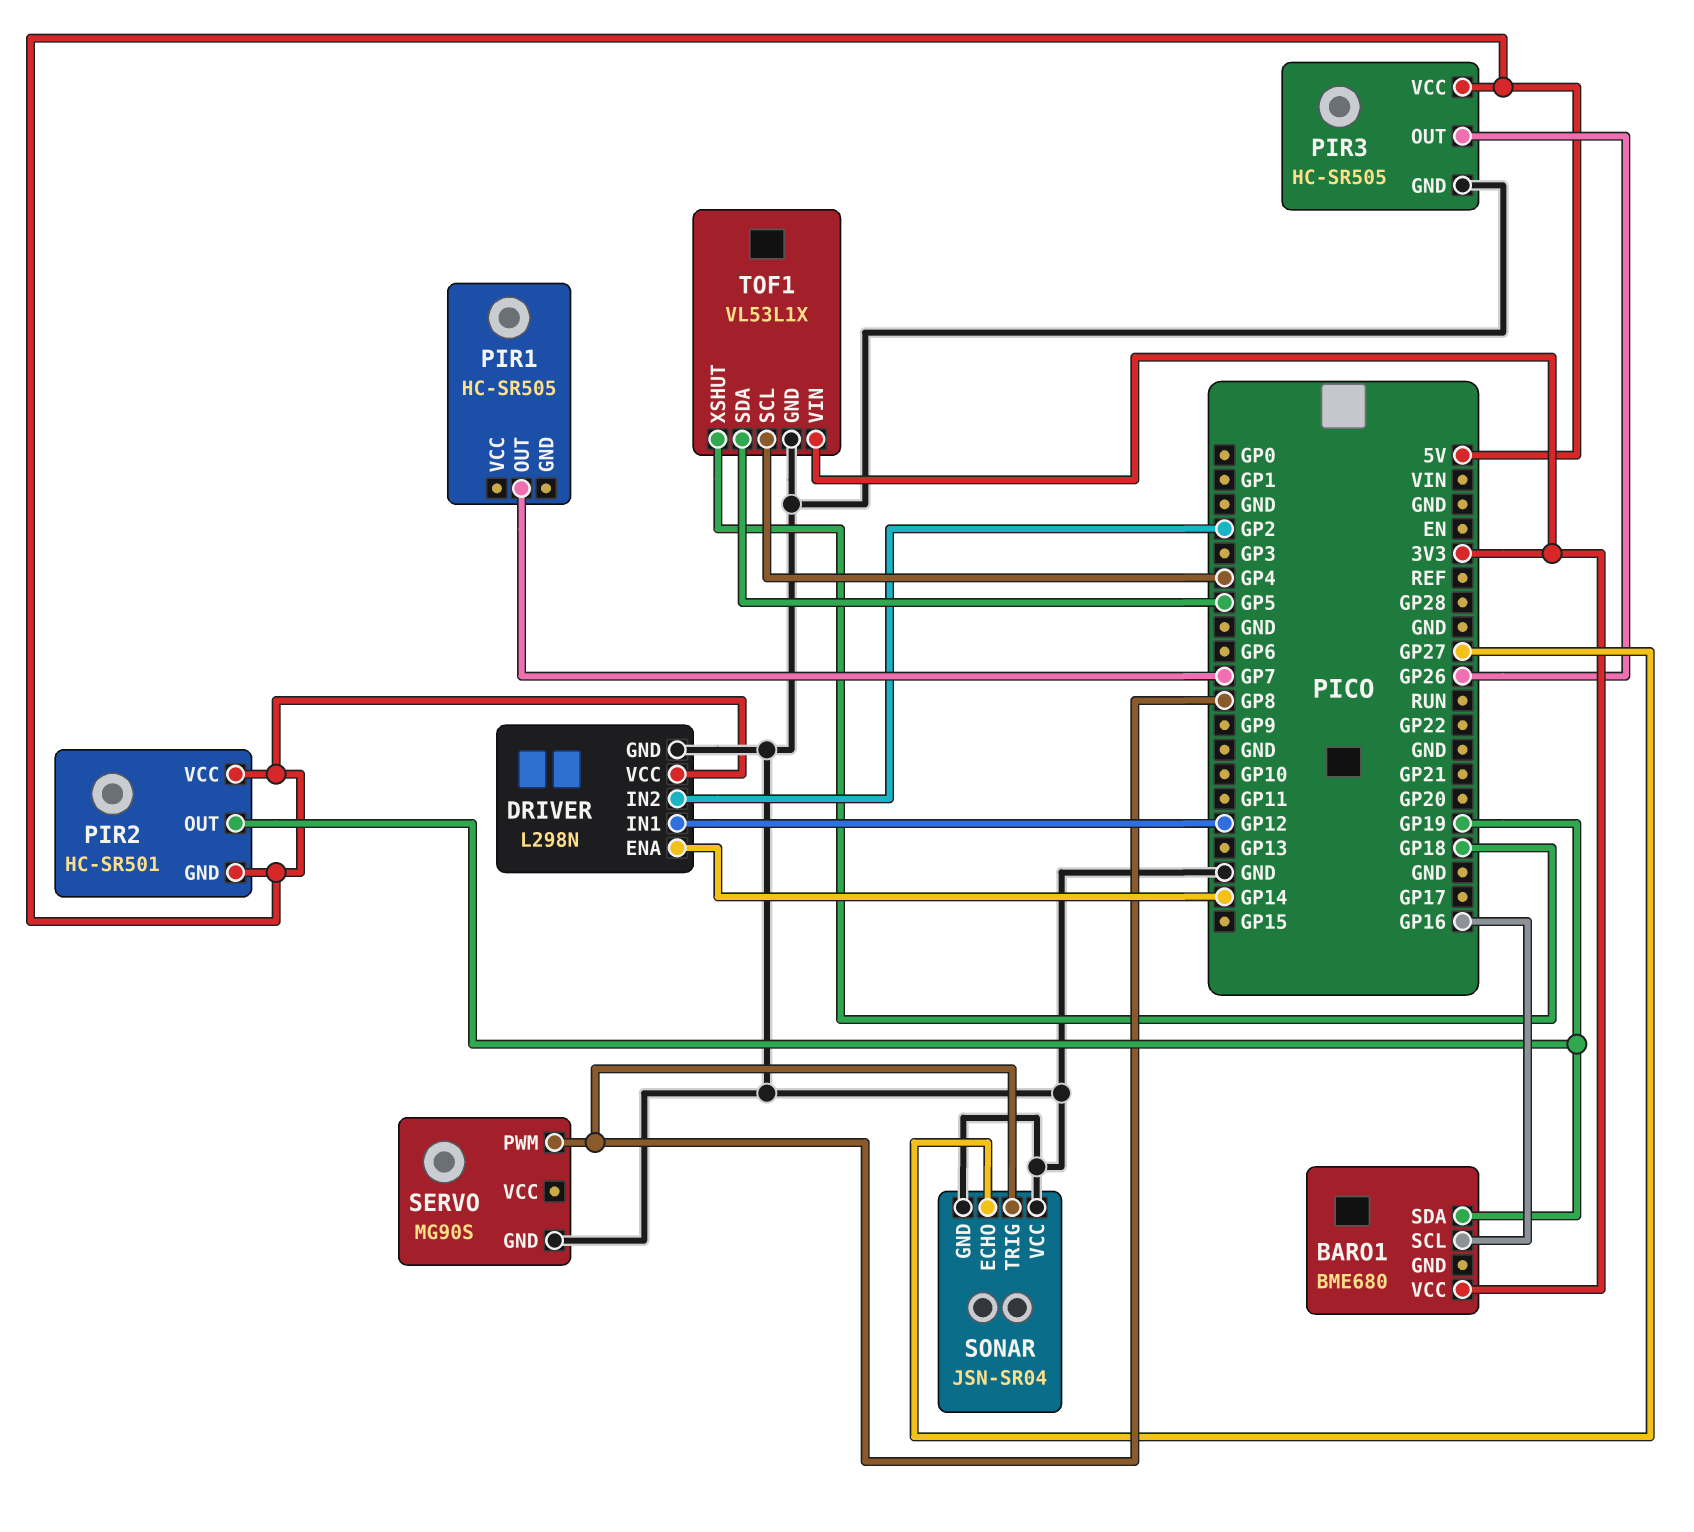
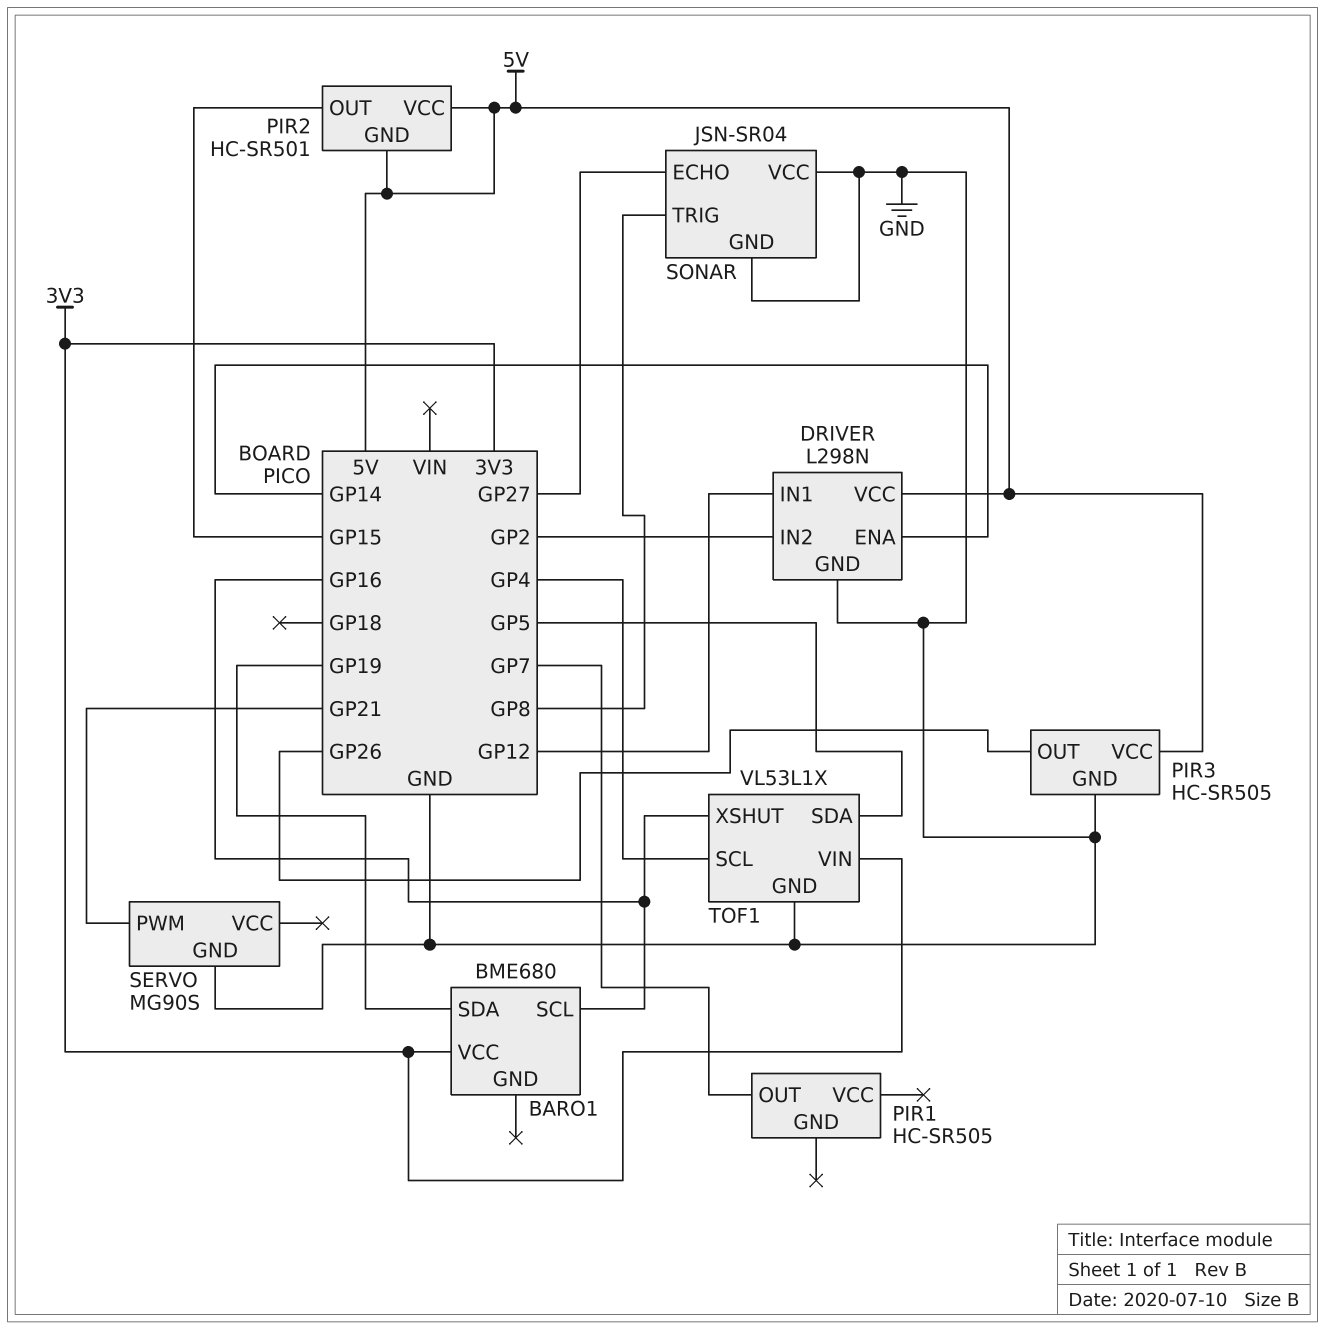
PIR2 pin OUT: GP19 -> GP15
SERVO pin PWM: GP8 -> GP21
TOF1 pin XSHUT: GP18 -> GP16

